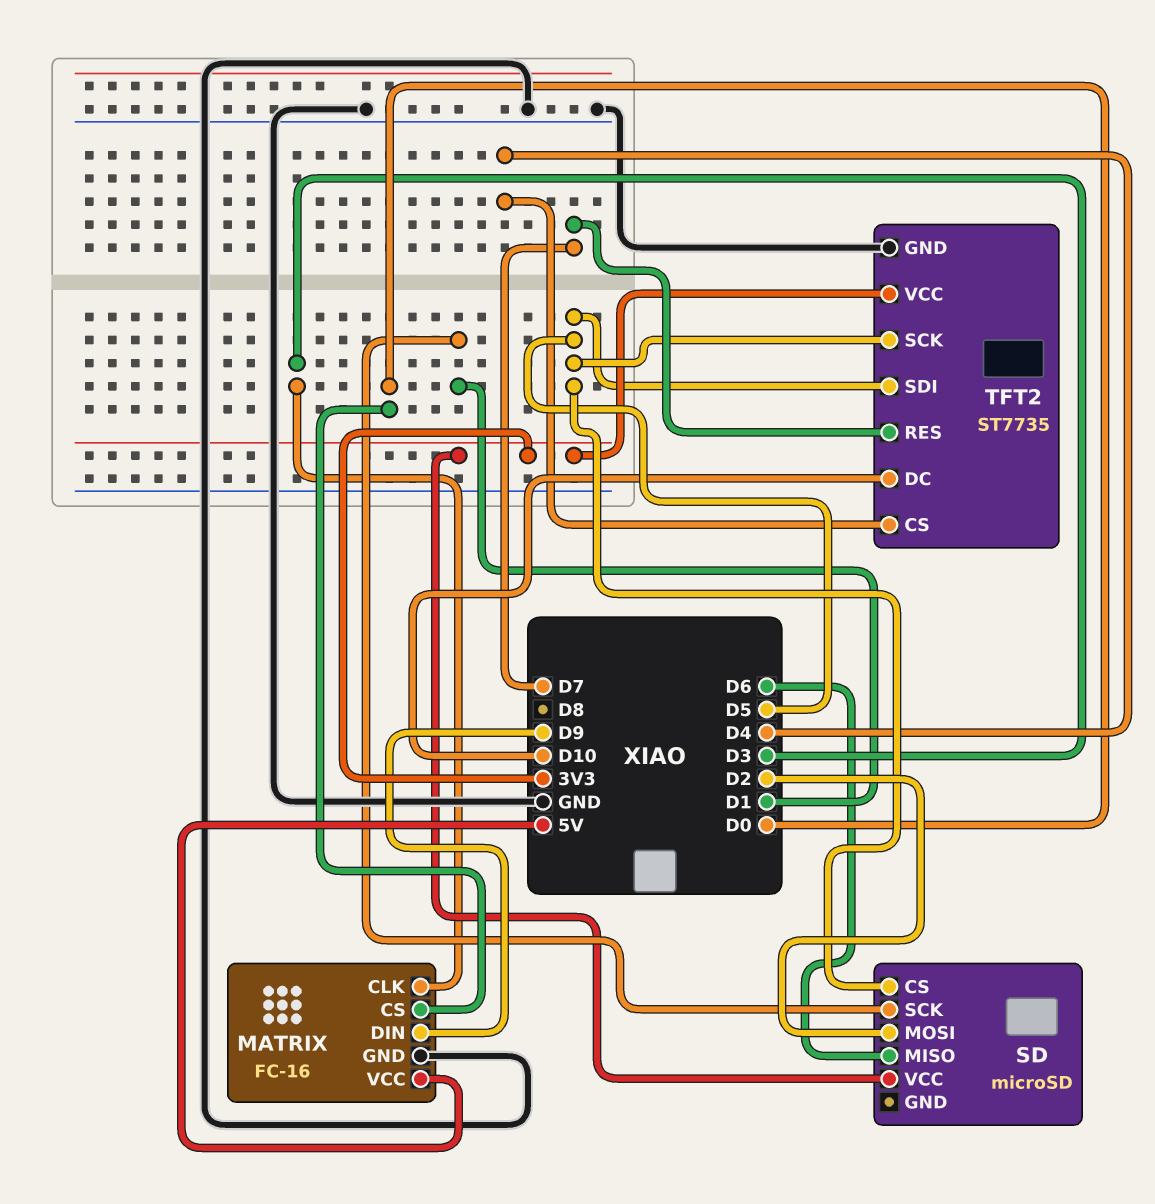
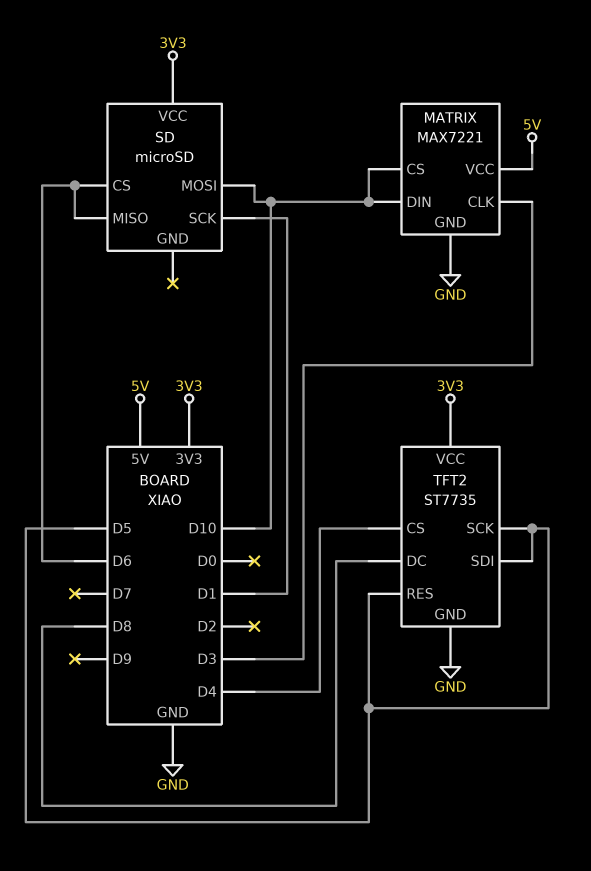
MATRIX: FC-16 -> MAX7221
MATRIX pin CS: D0 -> D10
MATRIX pin DIN: D9 -> D10
SD pin CS: D5 -> D6
SD pin MOSI: D2 -> D10
TFT2 pin DC: D10 -> D8
TFT2 pin RES: D7 -> D5

